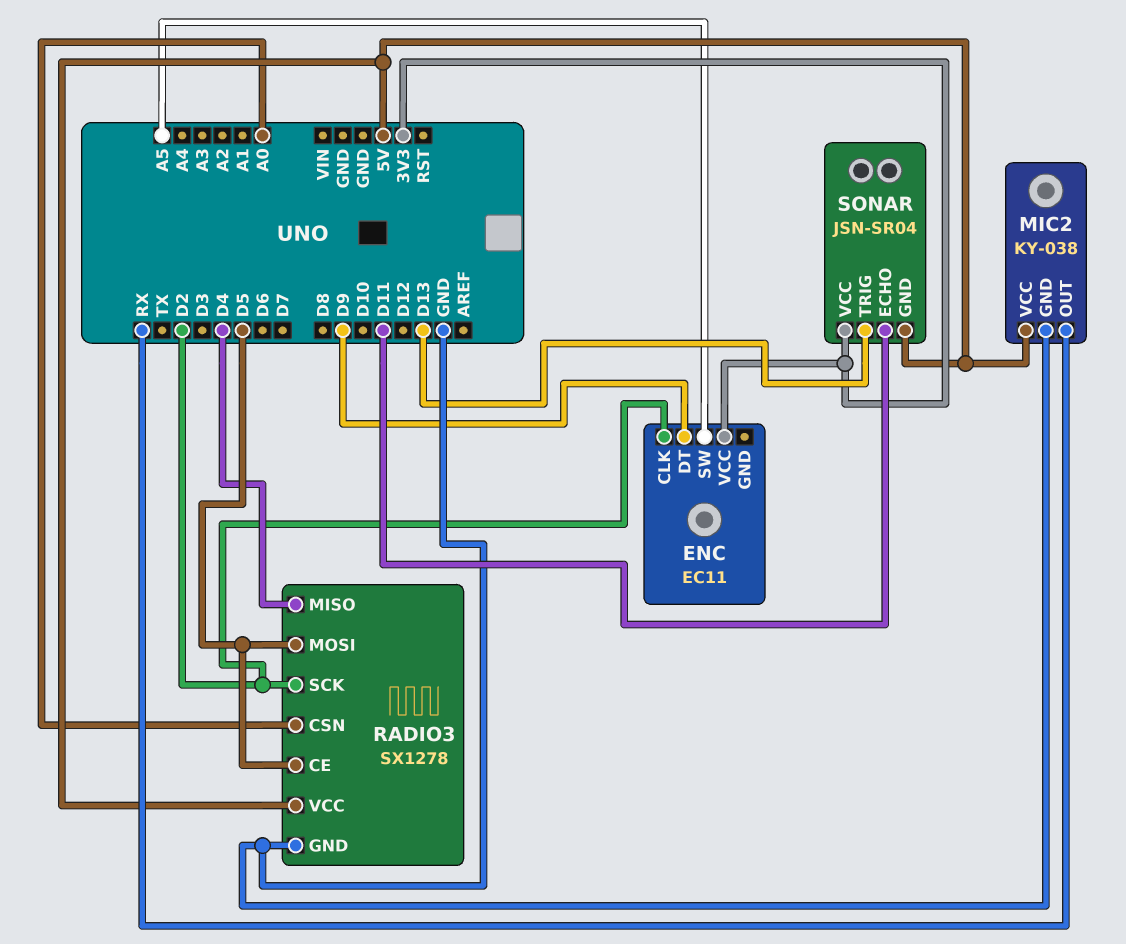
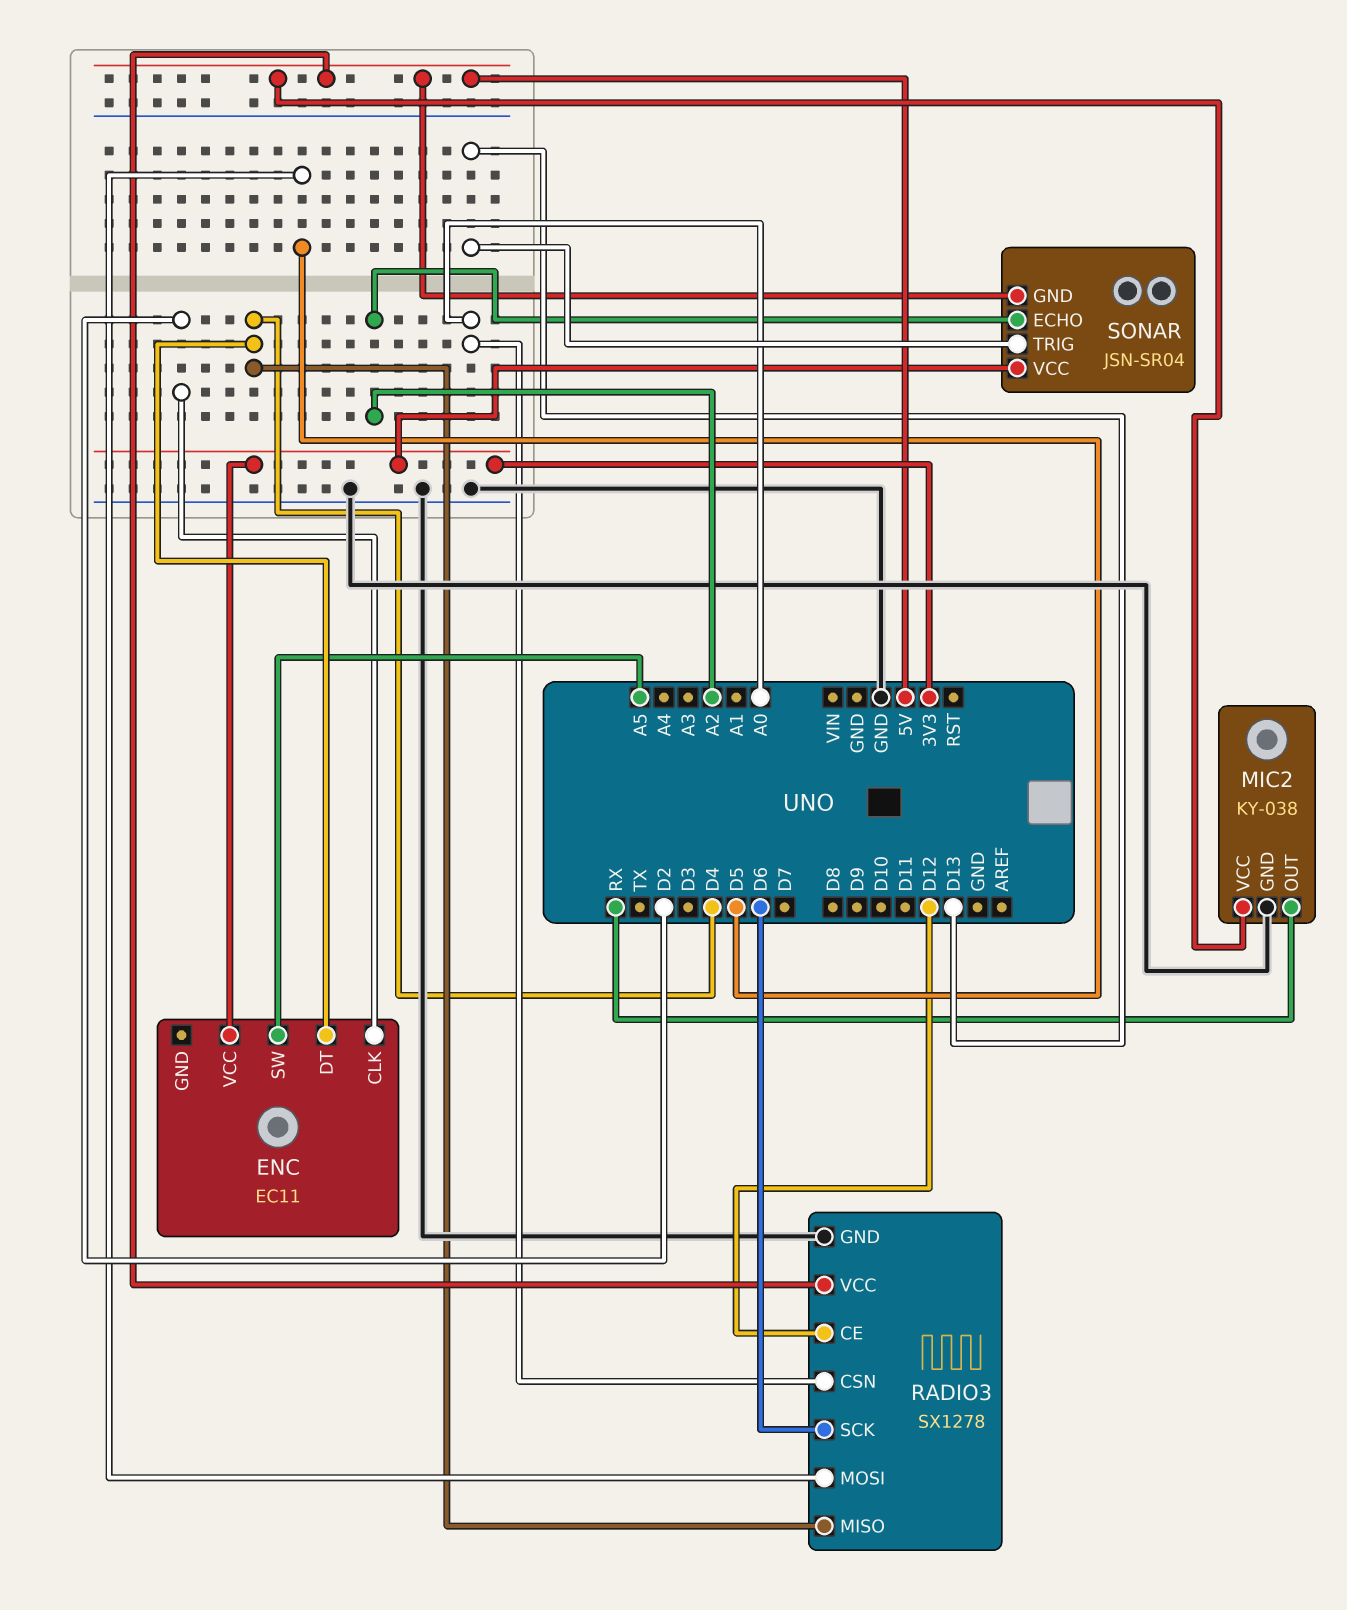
ENC pin DT: D9 -> D4
RADIO3 pin CE: D5 -> D12
RADIO3 pin SCK: D2 -> D6
SONAR pin ECHO: D11 -> A2

